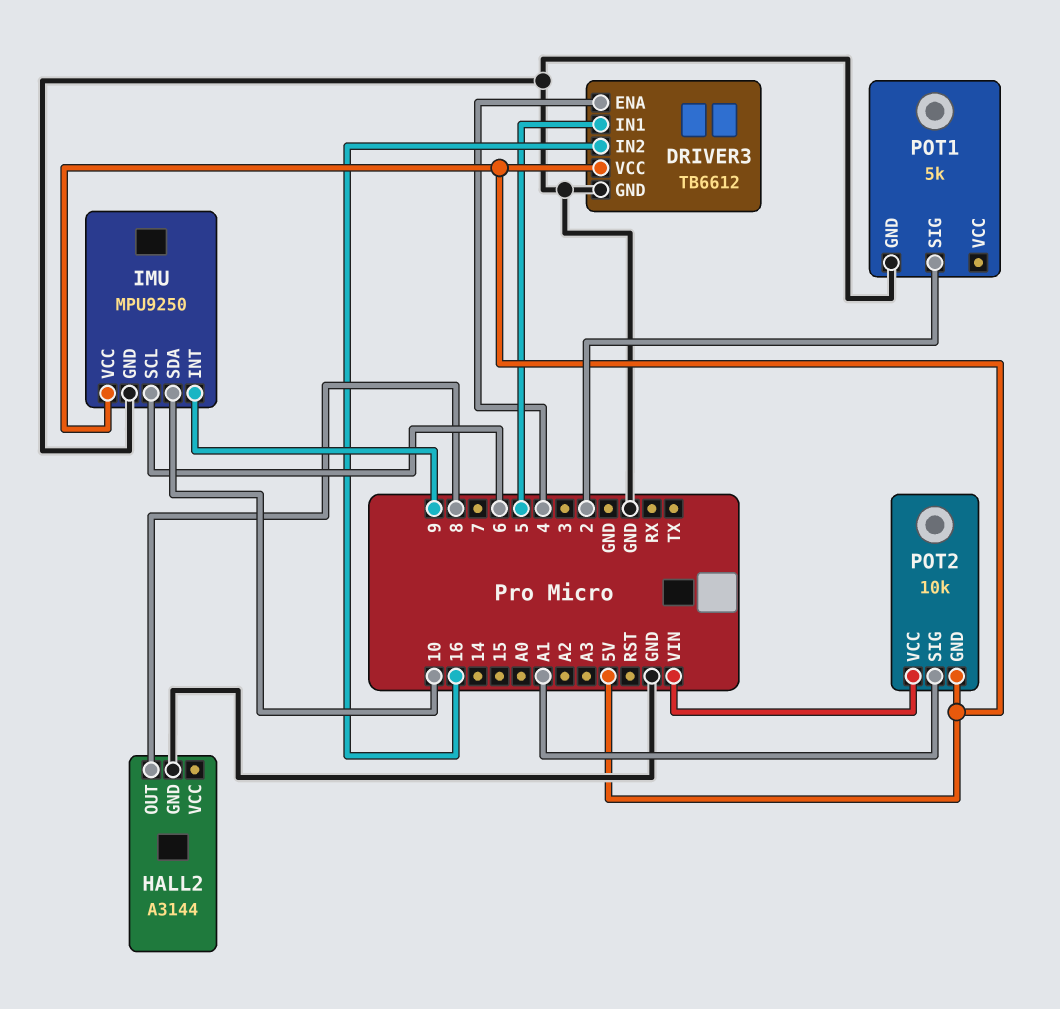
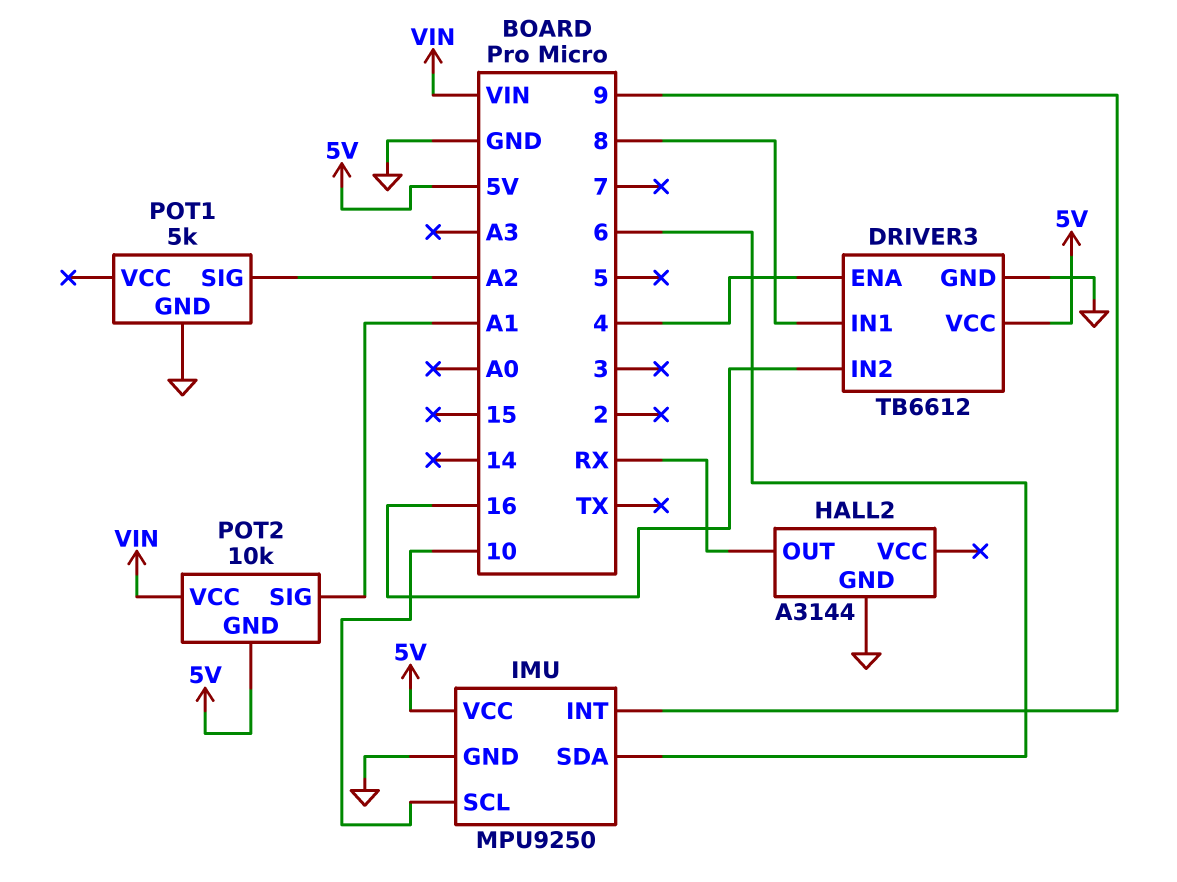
DRIVER3 pin IN1: 5 -> 8
HALL2 pin OUT: 8 -> RX
IMU pin SCL: 6 -> 10
IMU pin SDA: 10 -> 6
POT1 pin SIG: 2 -> A2

